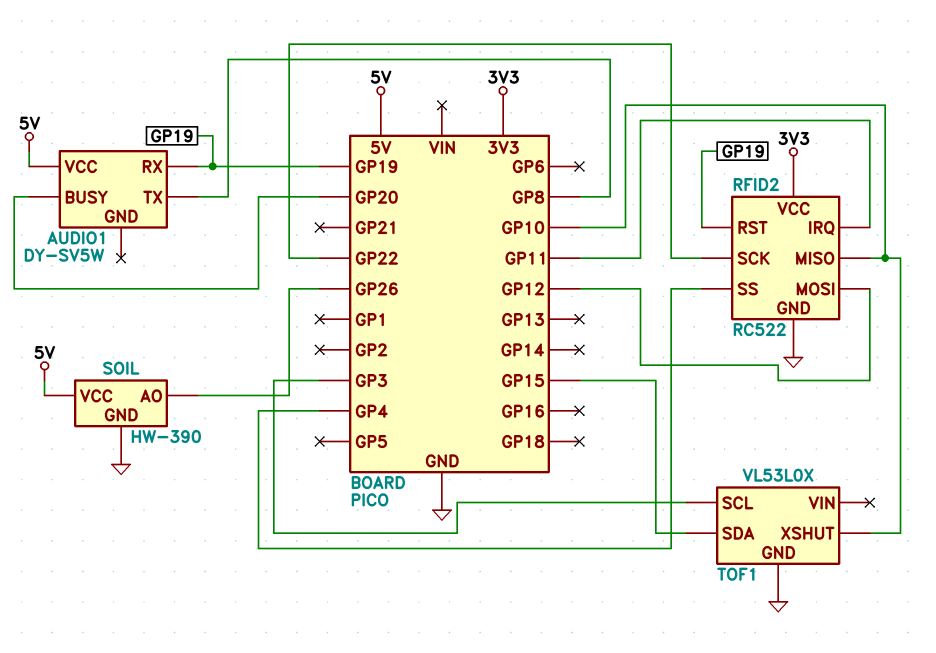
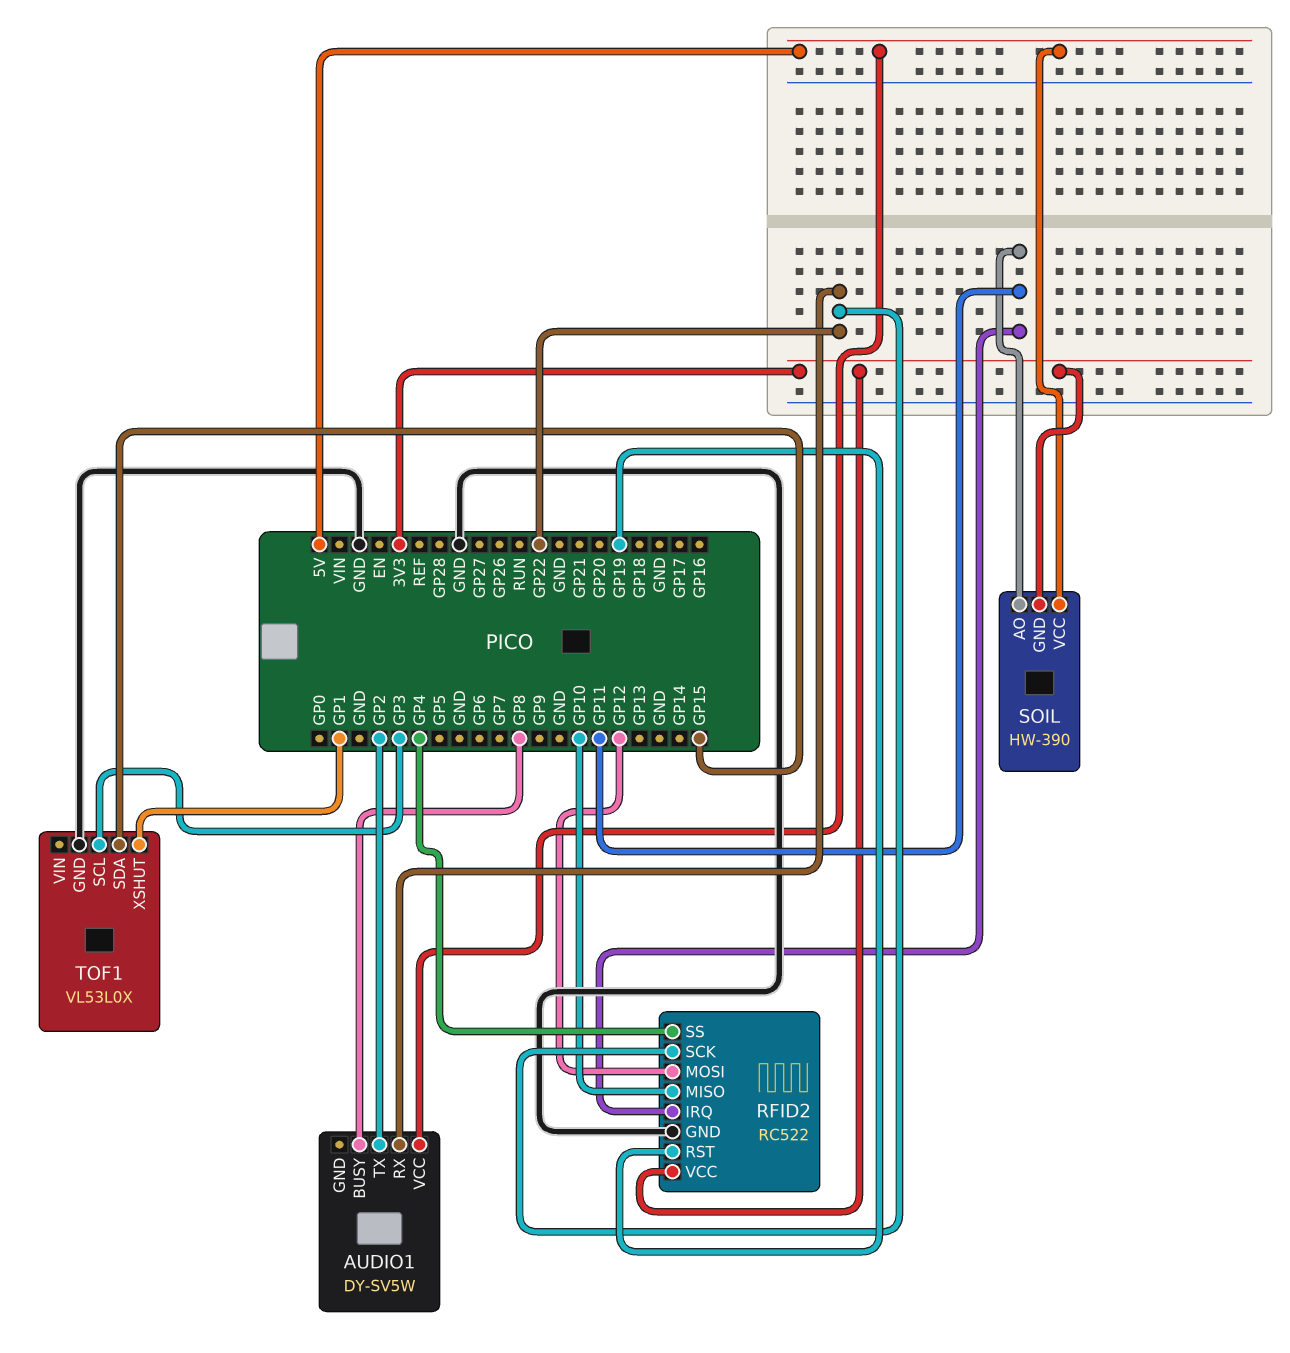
AUDIO1 pin BUSY: GP20 -> GP8
AUDIO1 pin RX: GP19 -> GP22
AUDIO1 pin TX: GP8 -> GP2
SOIL pin AO: GP26 -> GP11
SOIL pin GND: GND -> 3V3
TOF1 pin XSHUT: GP10 -> GP1

